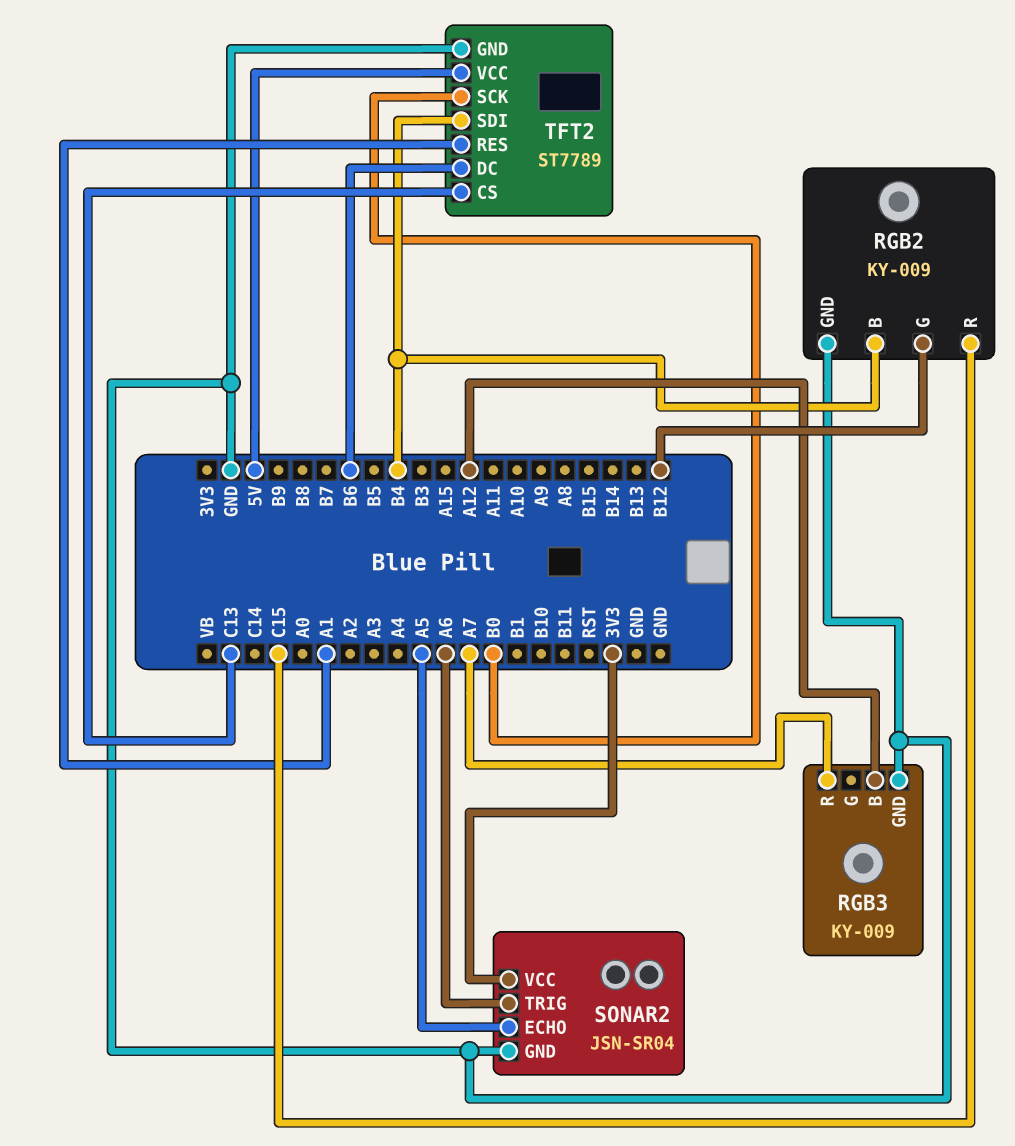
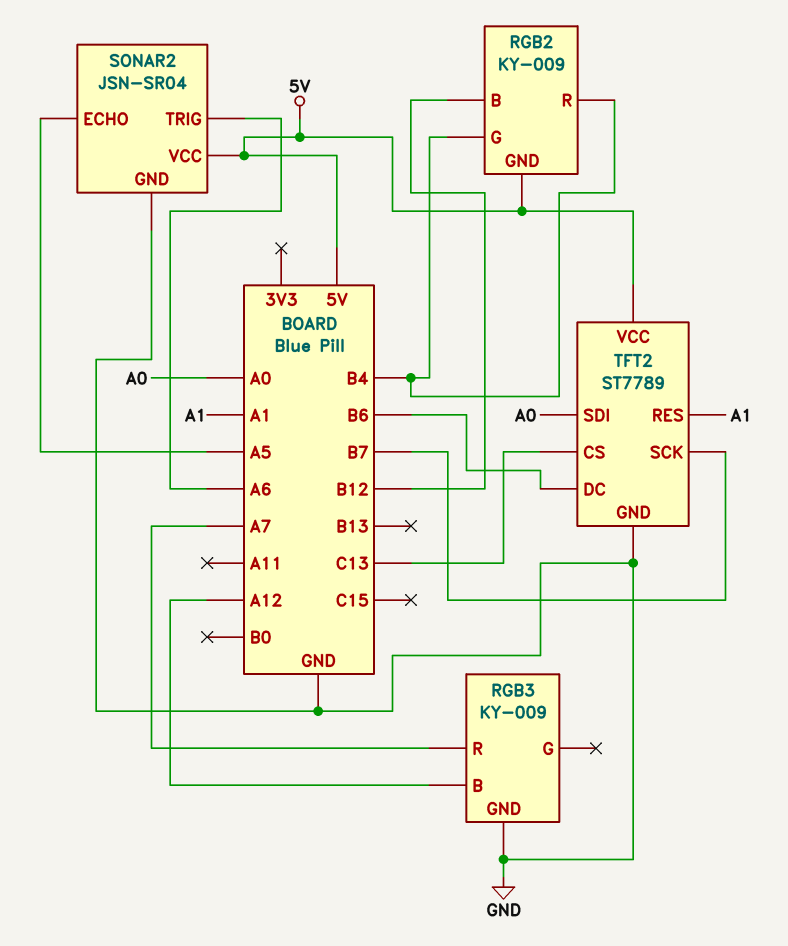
RGB2 pin B: B4 -> B12
RGB2 pin G: B12 -> B4
RGB2 pin GND: GND -> 5V
RGB2 pin R: C15 -> B4
SONAR2 pin VCC: 3V3 -> 5V
TFT2 pin SCK: B0 -> B7
TFT2 pin SDI: B4 -> A0

